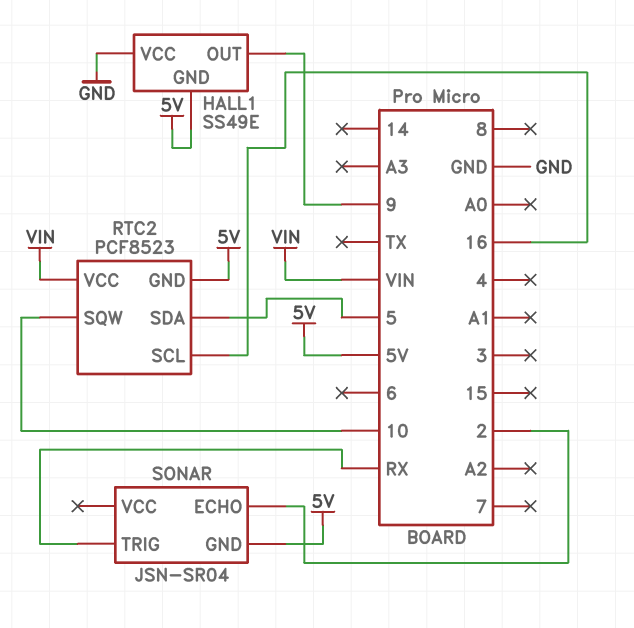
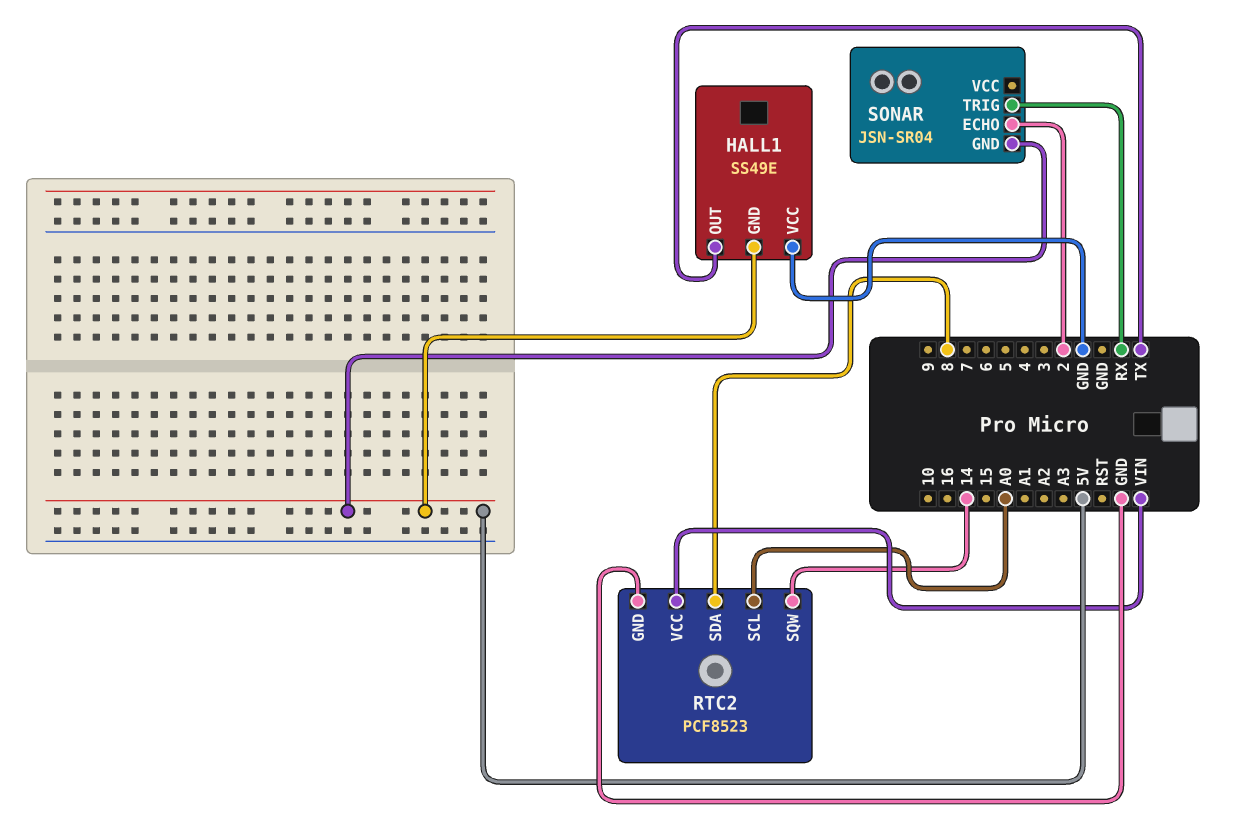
HALL1 pin OUT: 9 -> TX
RTC2 pin GND: 5V -> GND
RTC2 pin SCL: 16 -> A0
RTC2 pin SDA: 5 -> 8
RTC2 pin SQW: 10 -> 14

